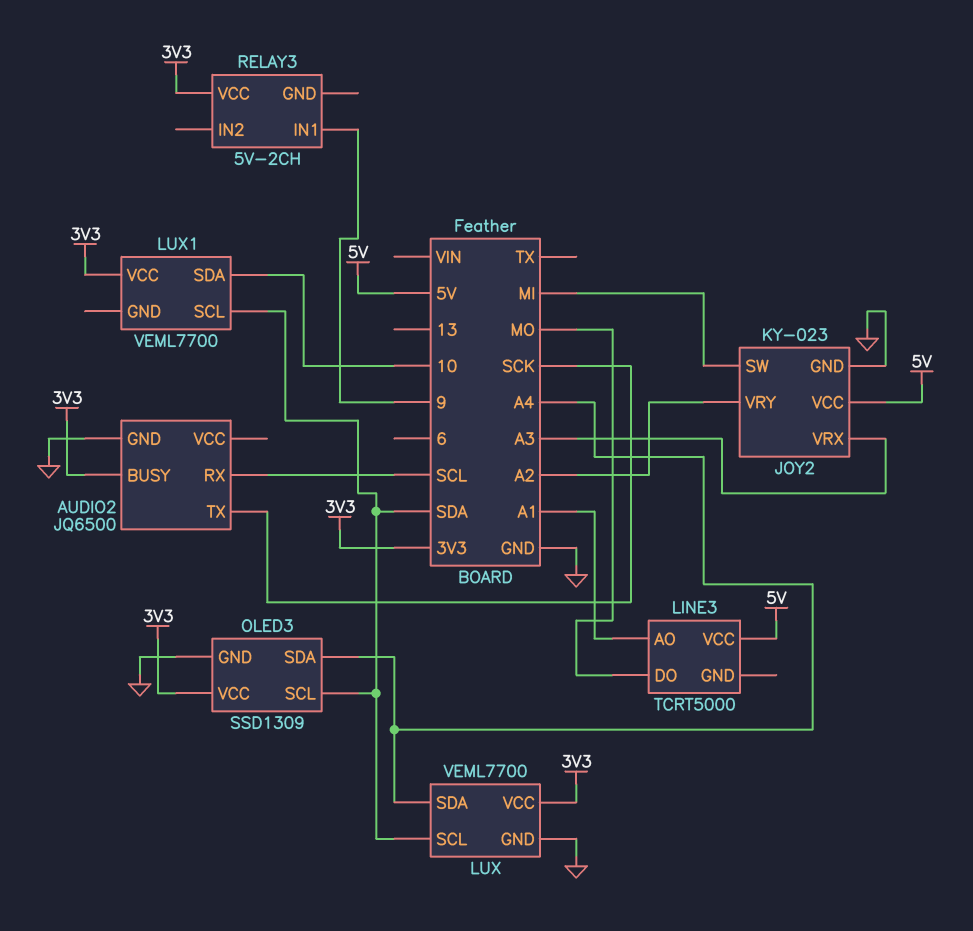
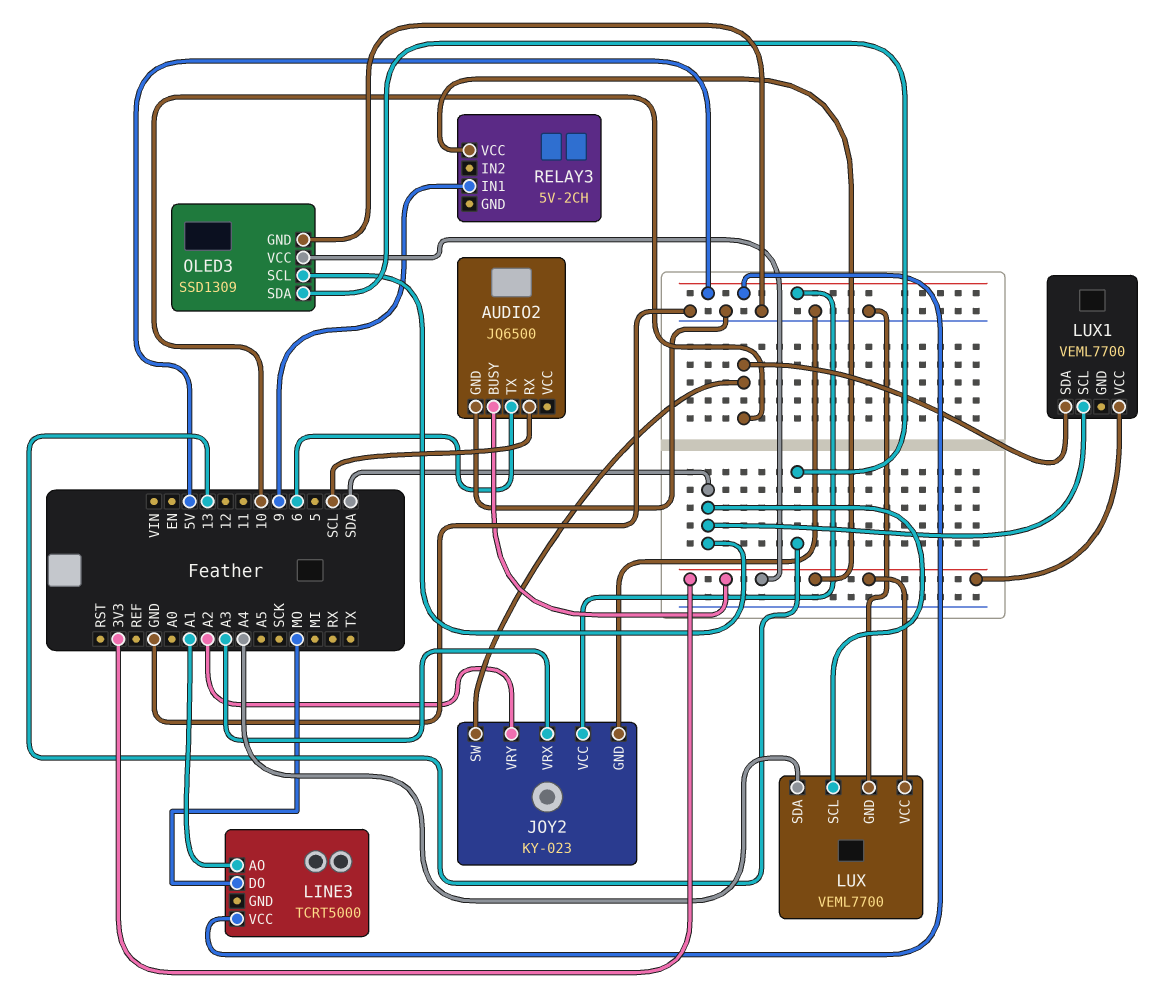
AUDIO2 pin TX: SCK -> 6
JOY2 pin SW: MI -> 10
OLED3 pin SDA: A4 -> 13

